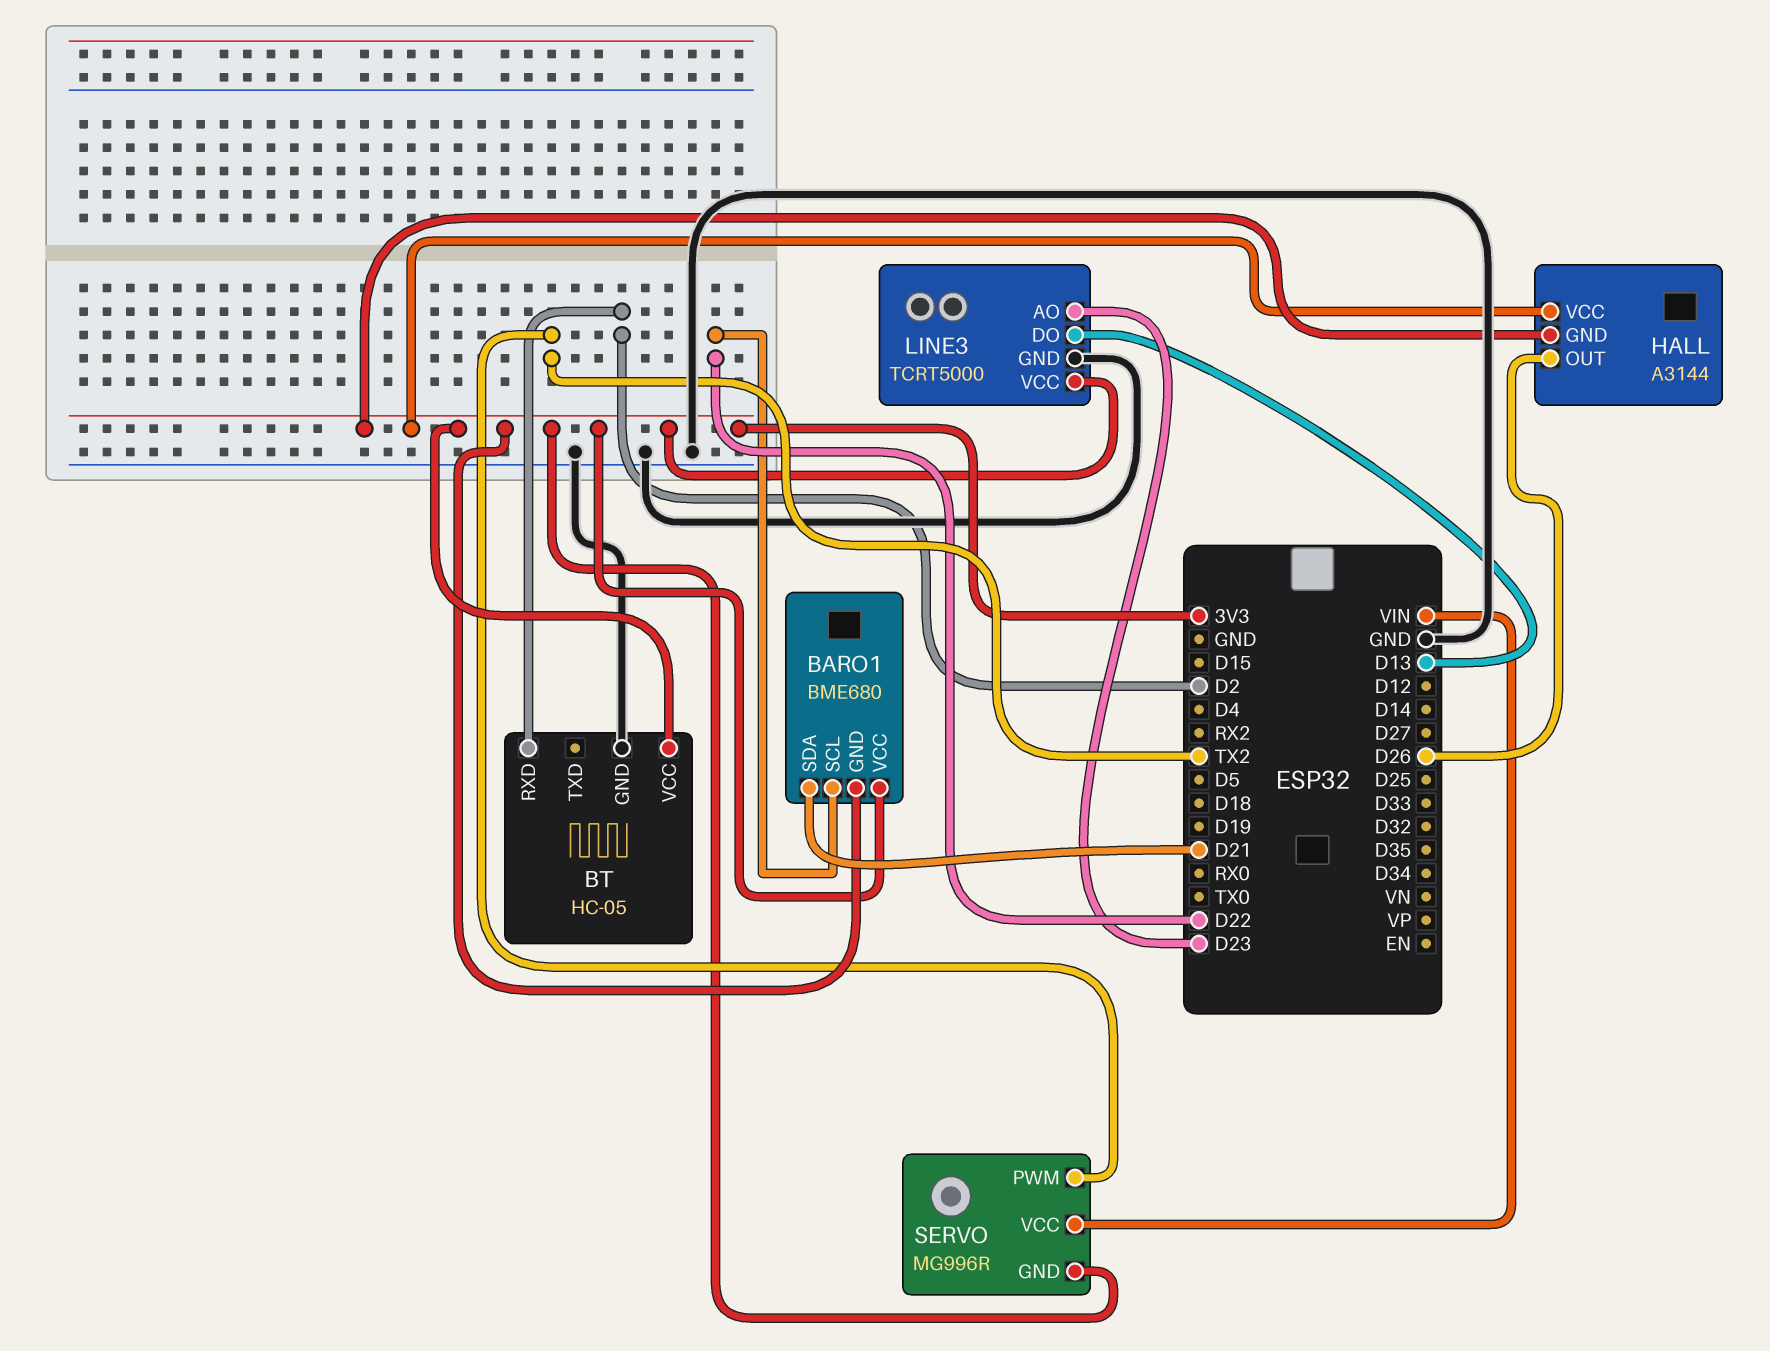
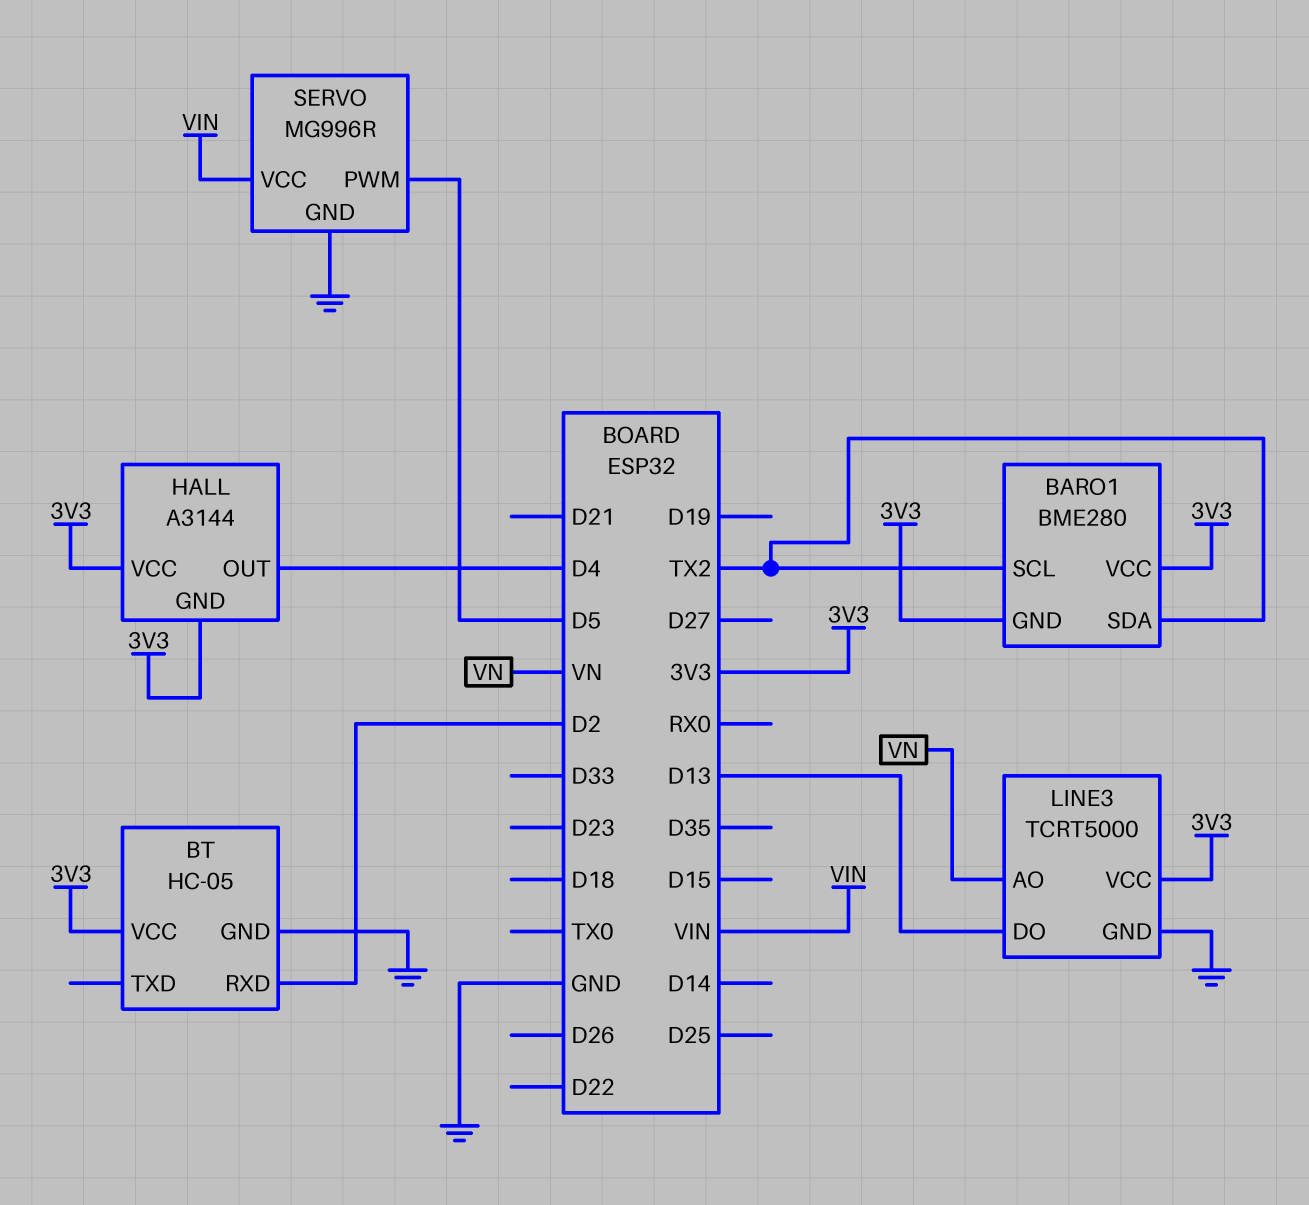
BARO1: BME680 -> BME280
BARO1 pin SCL: D22 -> TX2
BARO1 pin SDA: D21 -> TX2
HALL pin OUT: D26 -> D4
LINE3 pin AO: D23 -> VN
SERVO pin GND: 3V3 -> GND
SERVO pin PWM: TX2 -> D5

